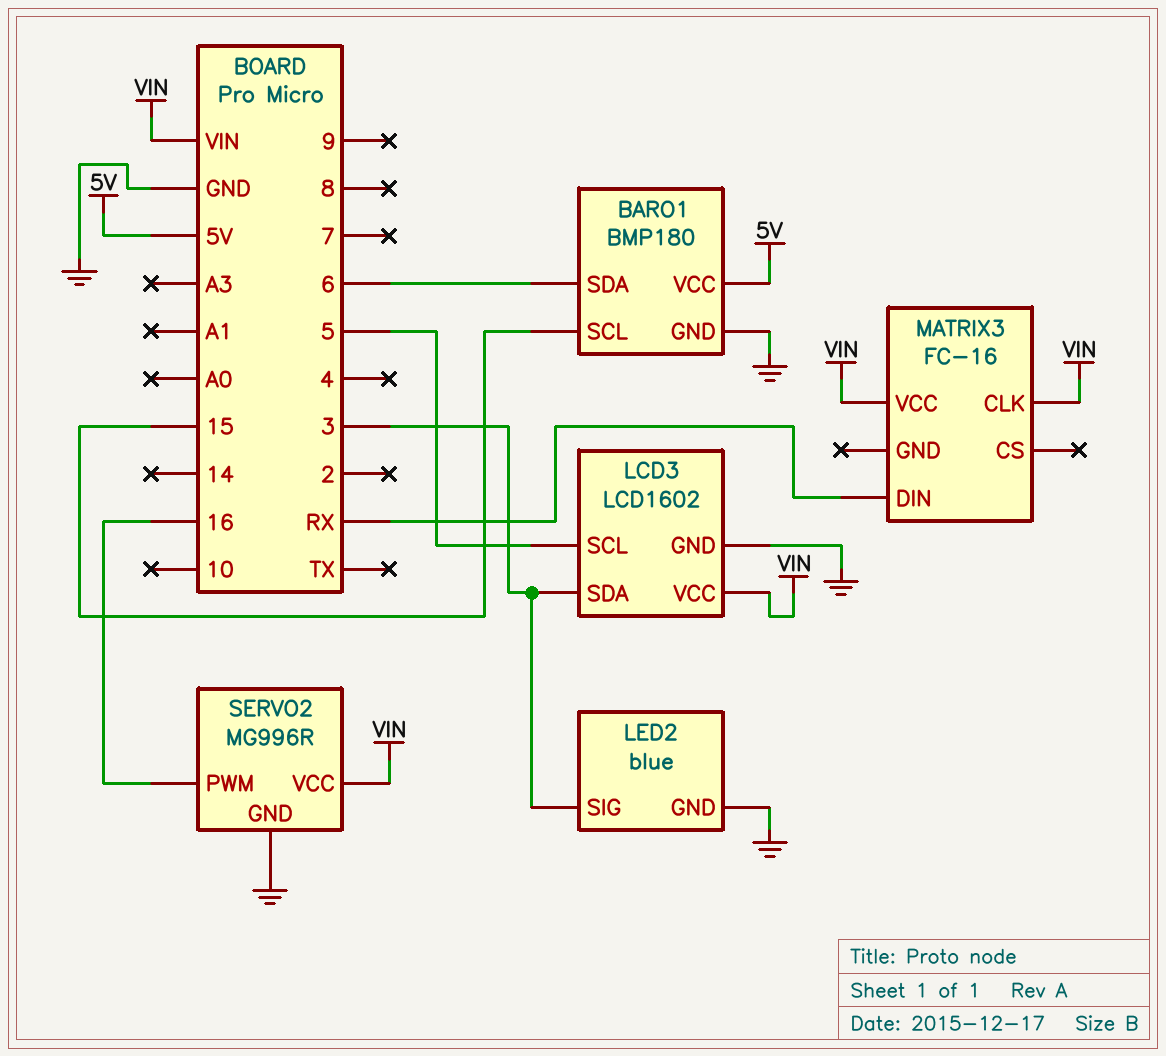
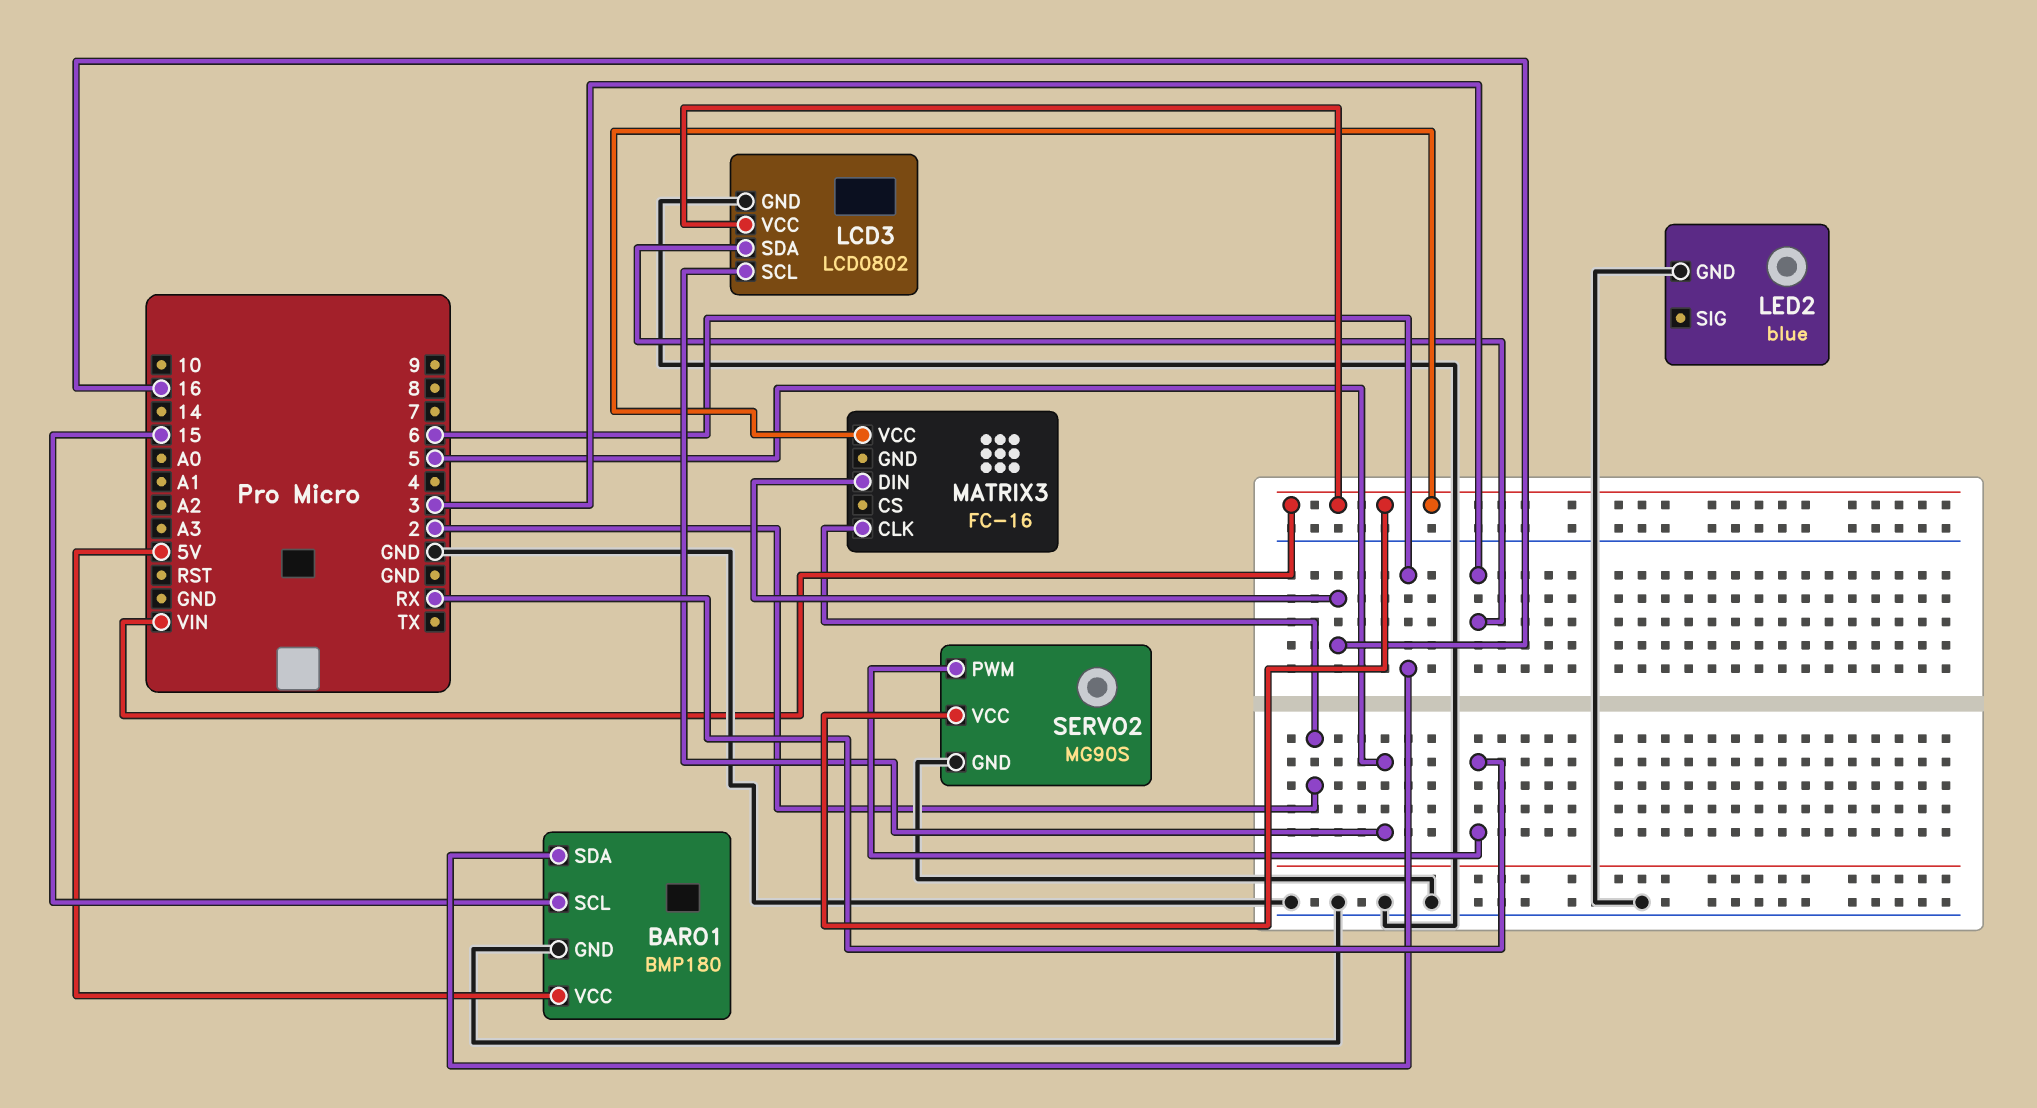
LCD3: LCD1602 -> LCD0802
LED2 pin SIG: 3 -> none
MATRIX3 pin CLK: VIN -> 2
MATRIX3 pin DIN: RX -> 16
SERVO2: MG996R -> MG90S
SERVO2 pin PWM: 16 -> RX

